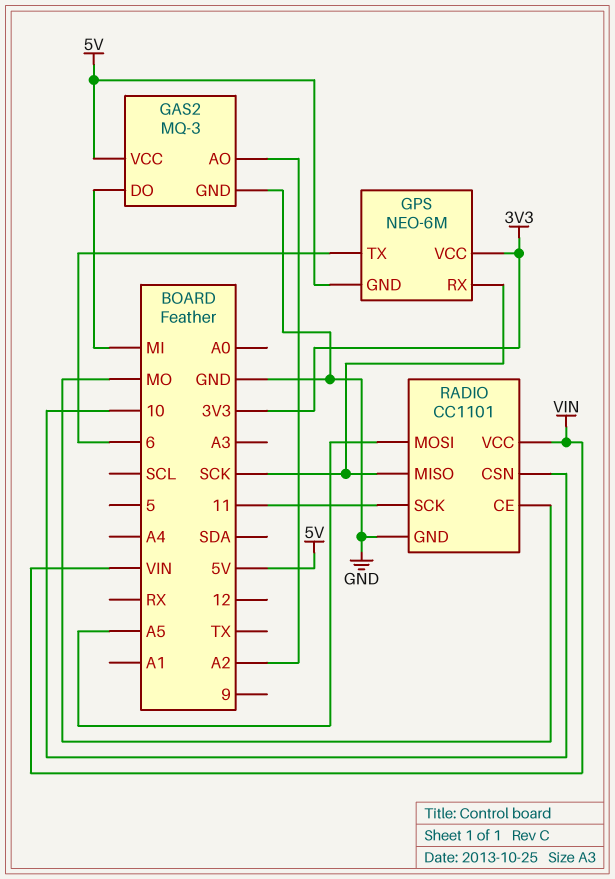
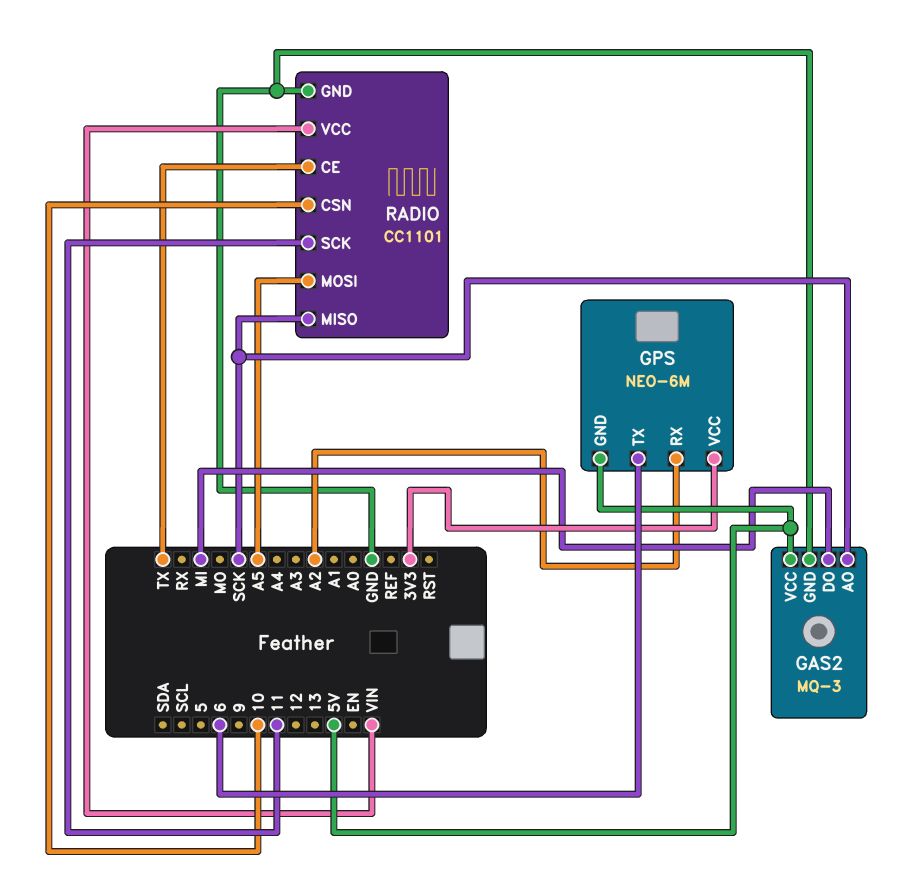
GAS2 pin AO: A2 -> SCK
GPS pin RX: SCK -> A2
RADIO pin CE: MO -> TX

